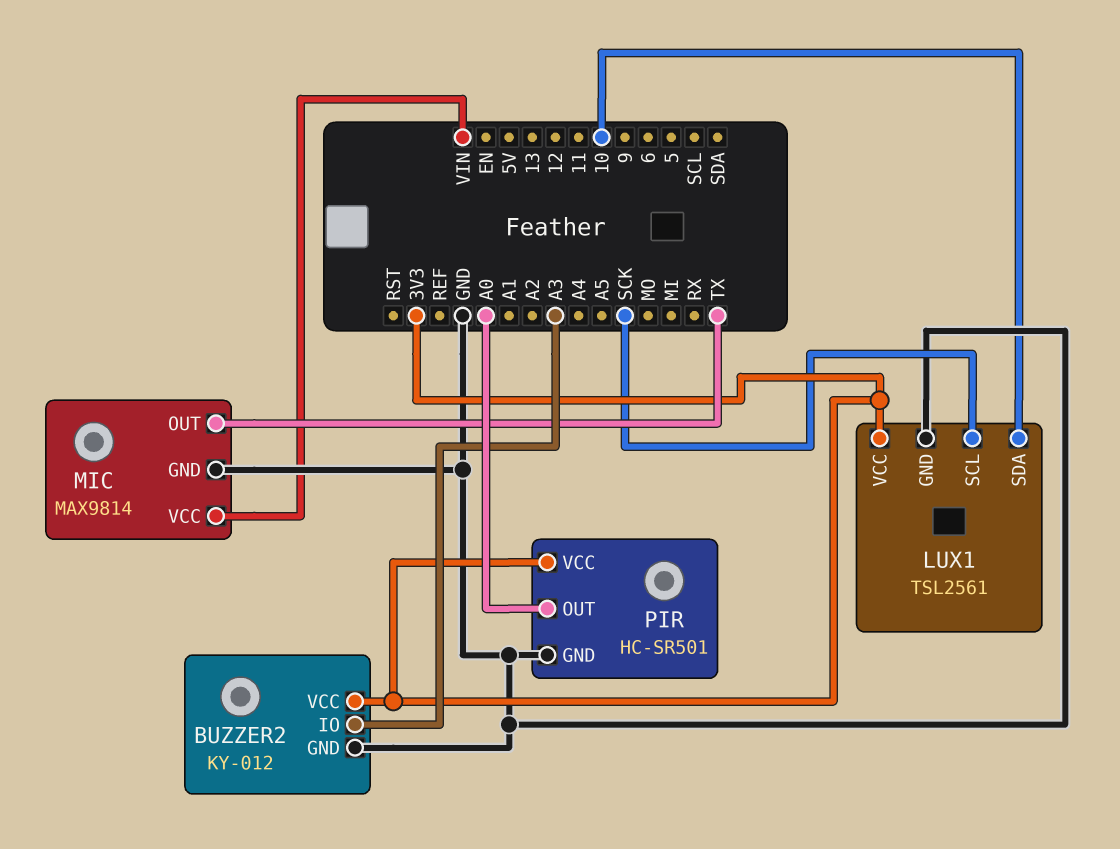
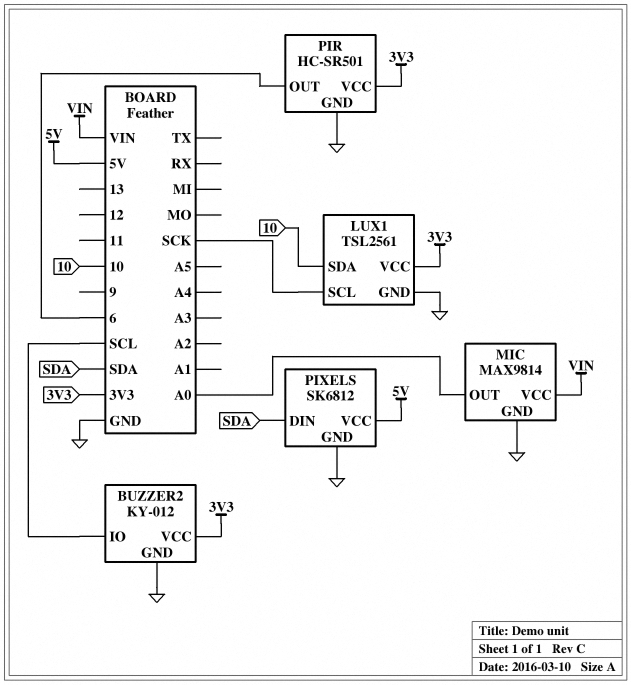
BUZZER2 pin IO: A3 -> SCL
MIC pin OUT: TX -> A0
PIR pin OUT: A0 -> 6
PIXELS: none -> SK6812
PIXELS pin DIN: none -> SDA
PIXELS pin GND: none -> GND
PIXELS pin VCC: none -> 5V

